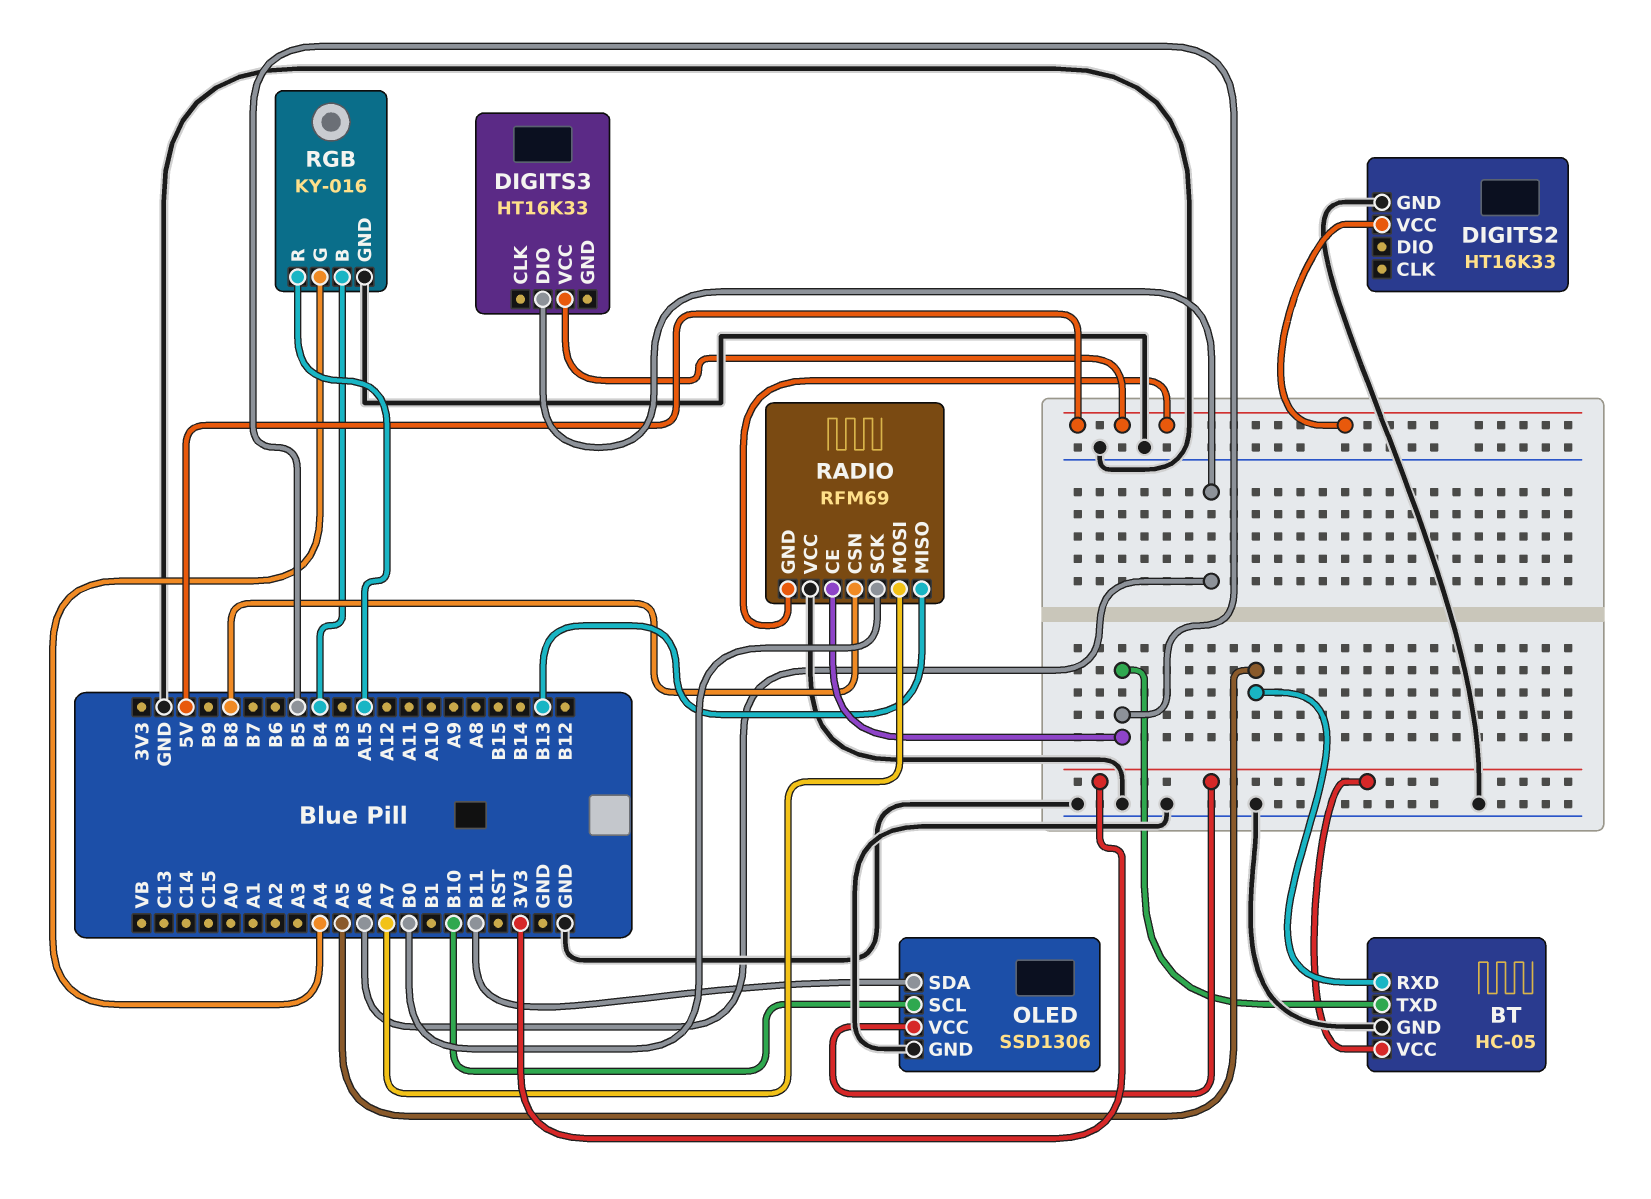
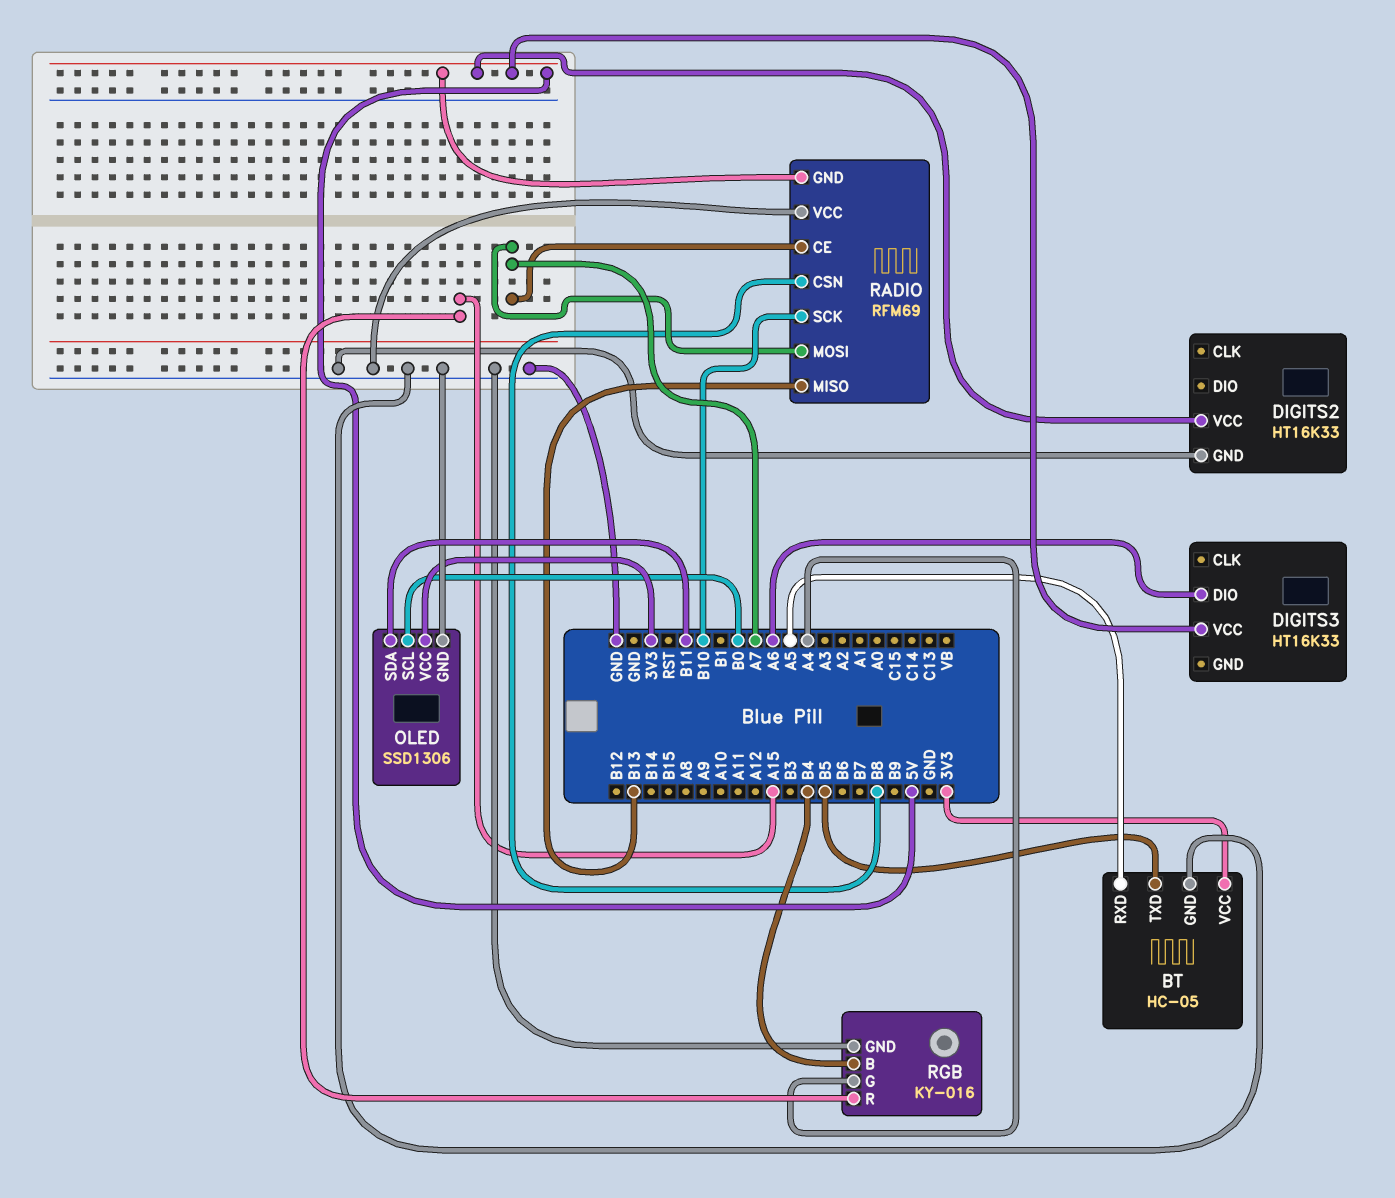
OLED pin SCL: B10 -> B0
RADIO pin CE: B5 -> A7
RADIO pin SCK: B0 -> B10

